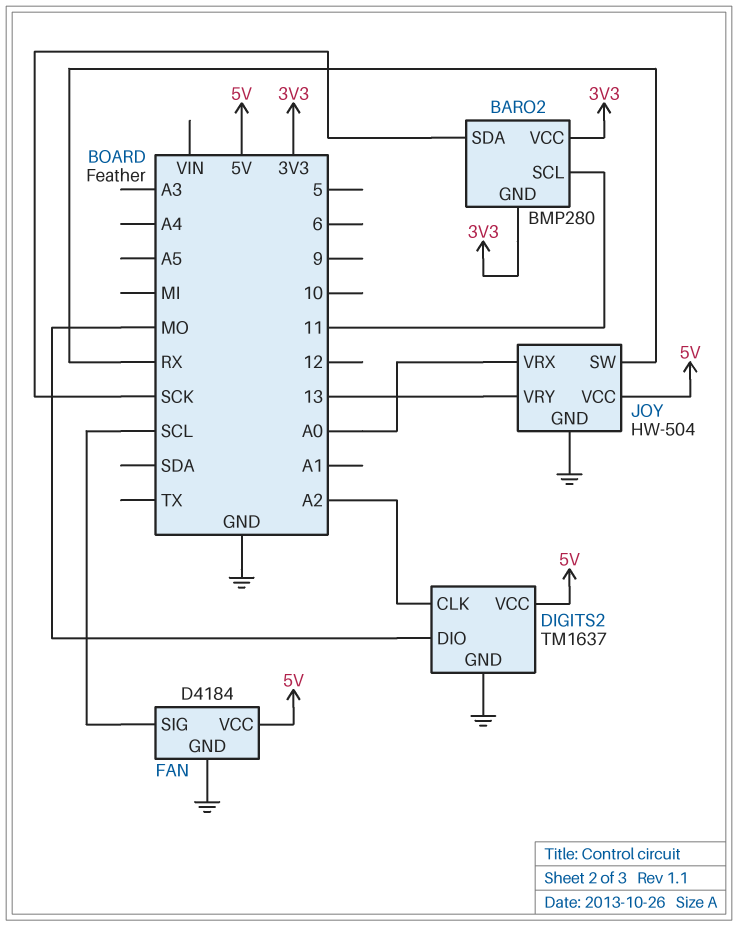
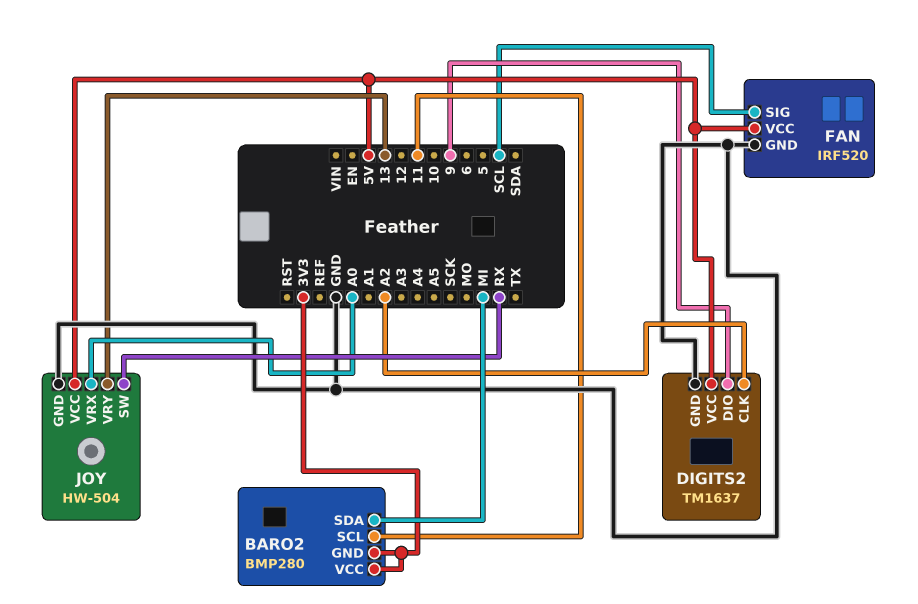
BARO2 pin SDA: SCK -> MI
DIGITS2 pin DIO: MO -> 9
FAN: D4184 -> IRF520

